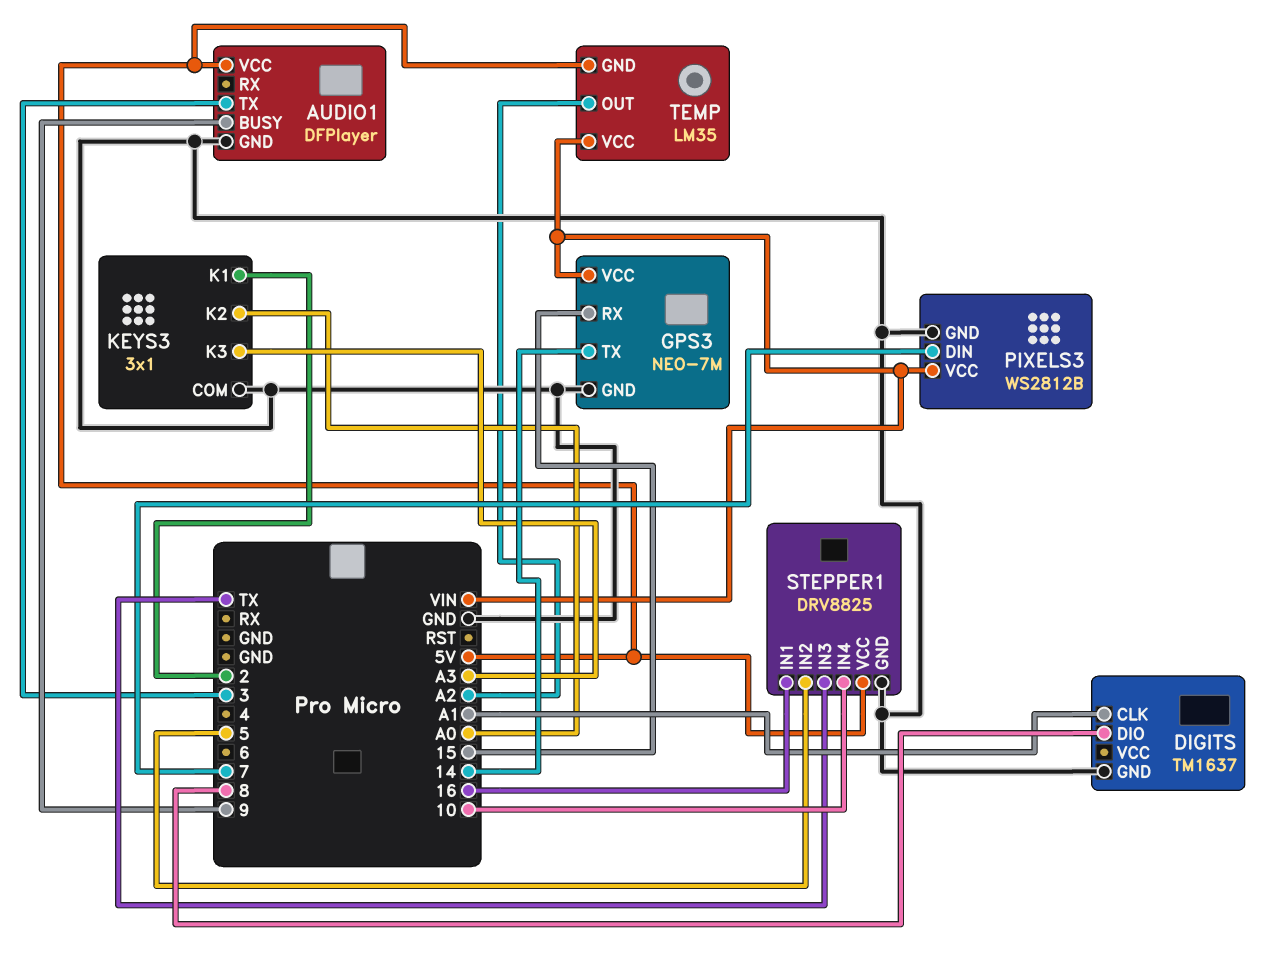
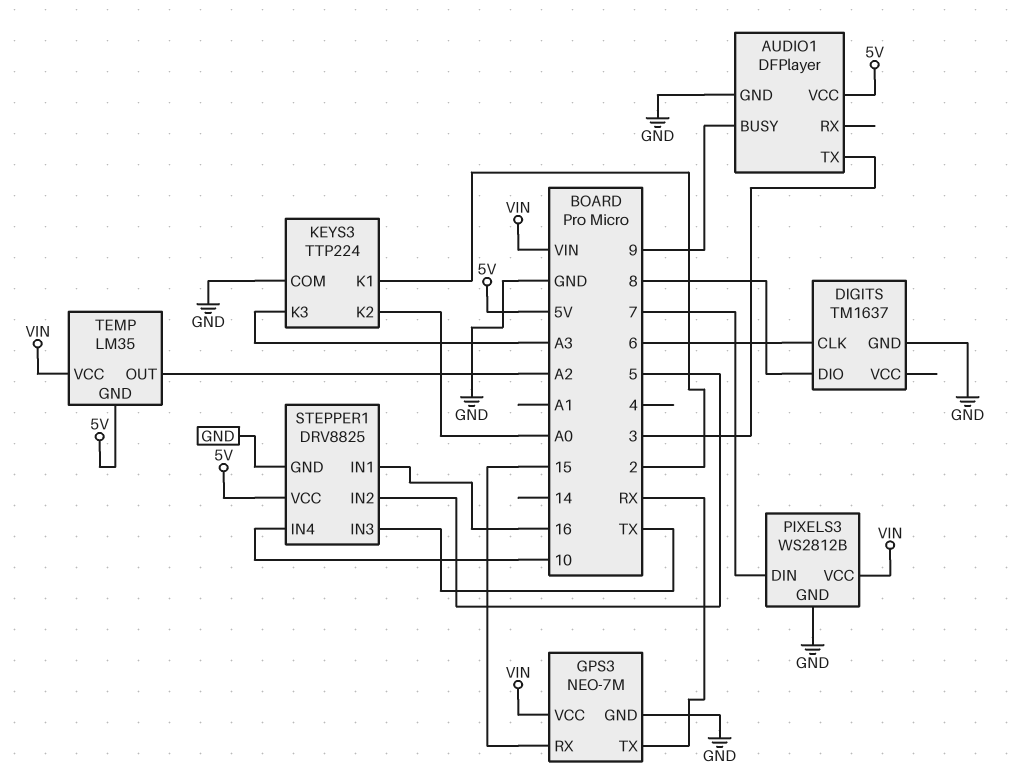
DIGITS pin CLK: A1 -> 6
GPS3 pin TX: 14 -> RX
KEYS3: 3x1 -> TTP224

